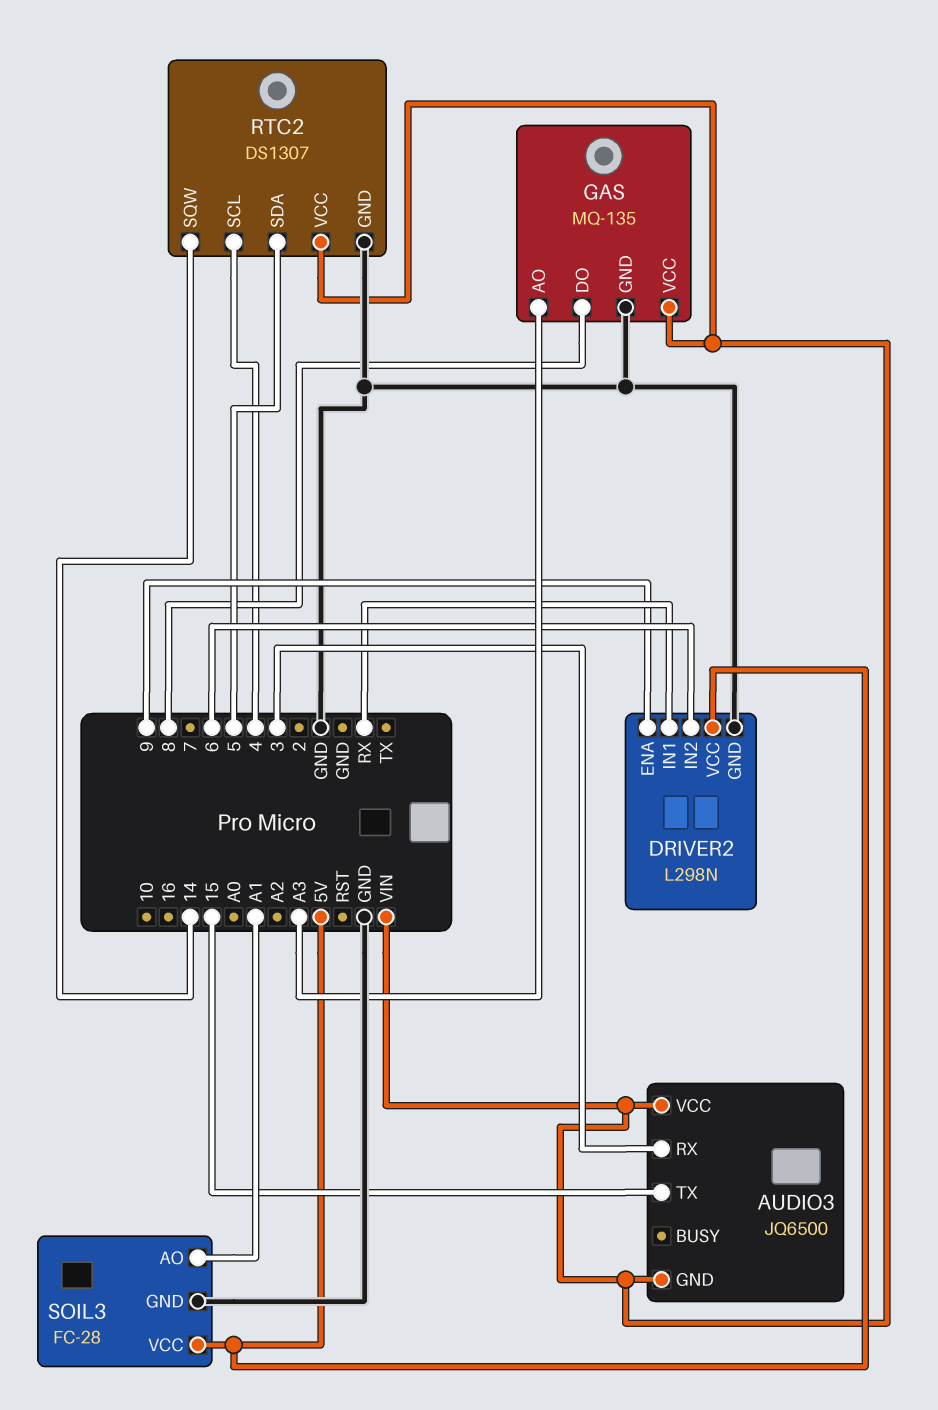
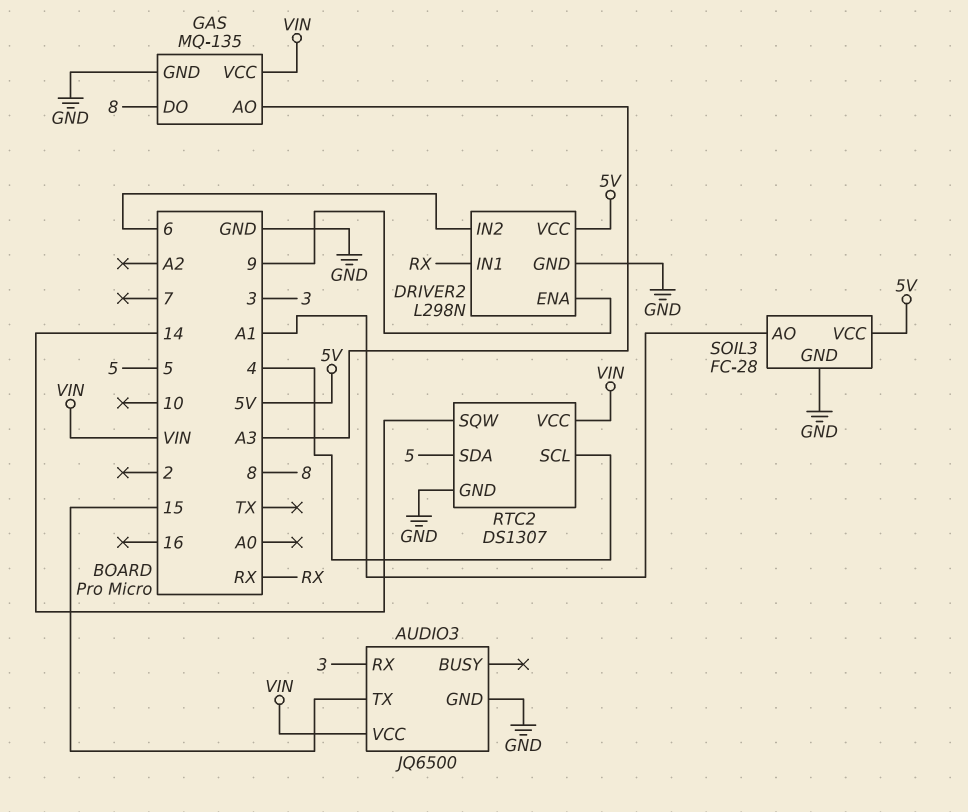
AUDIO3 pin GND: VIN -> GND

